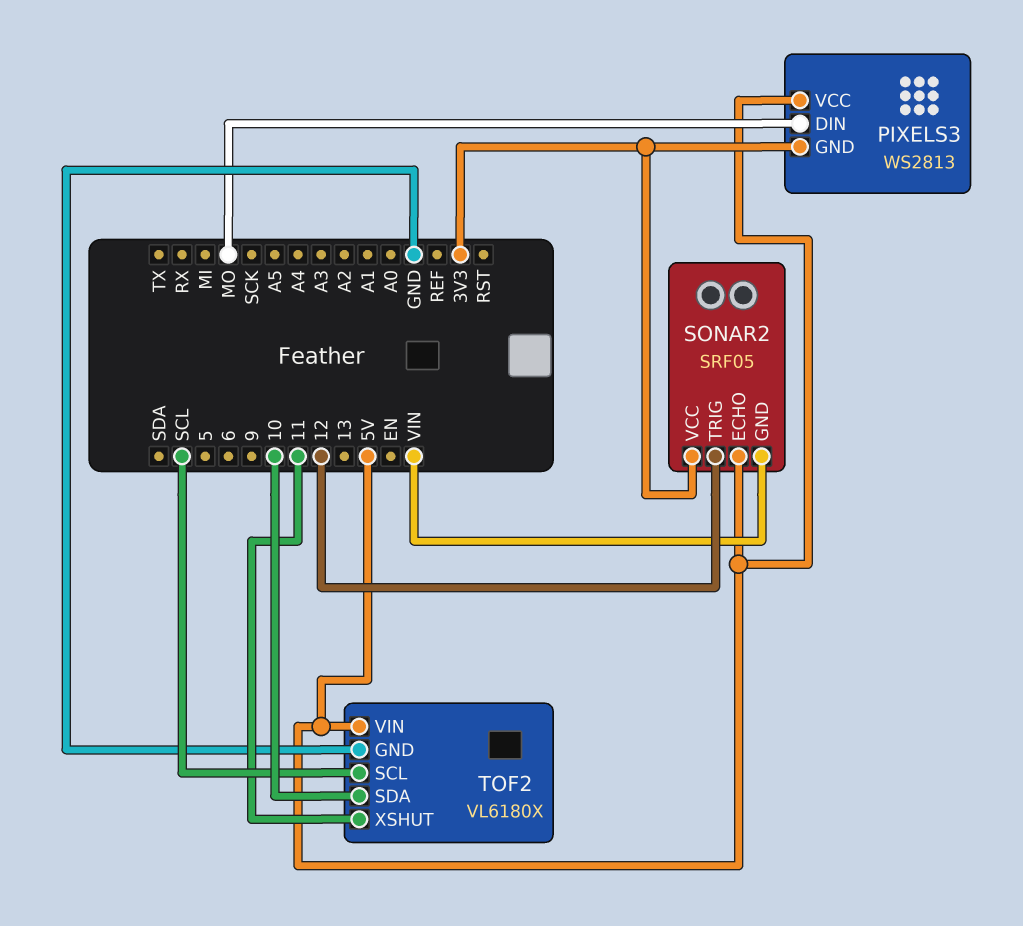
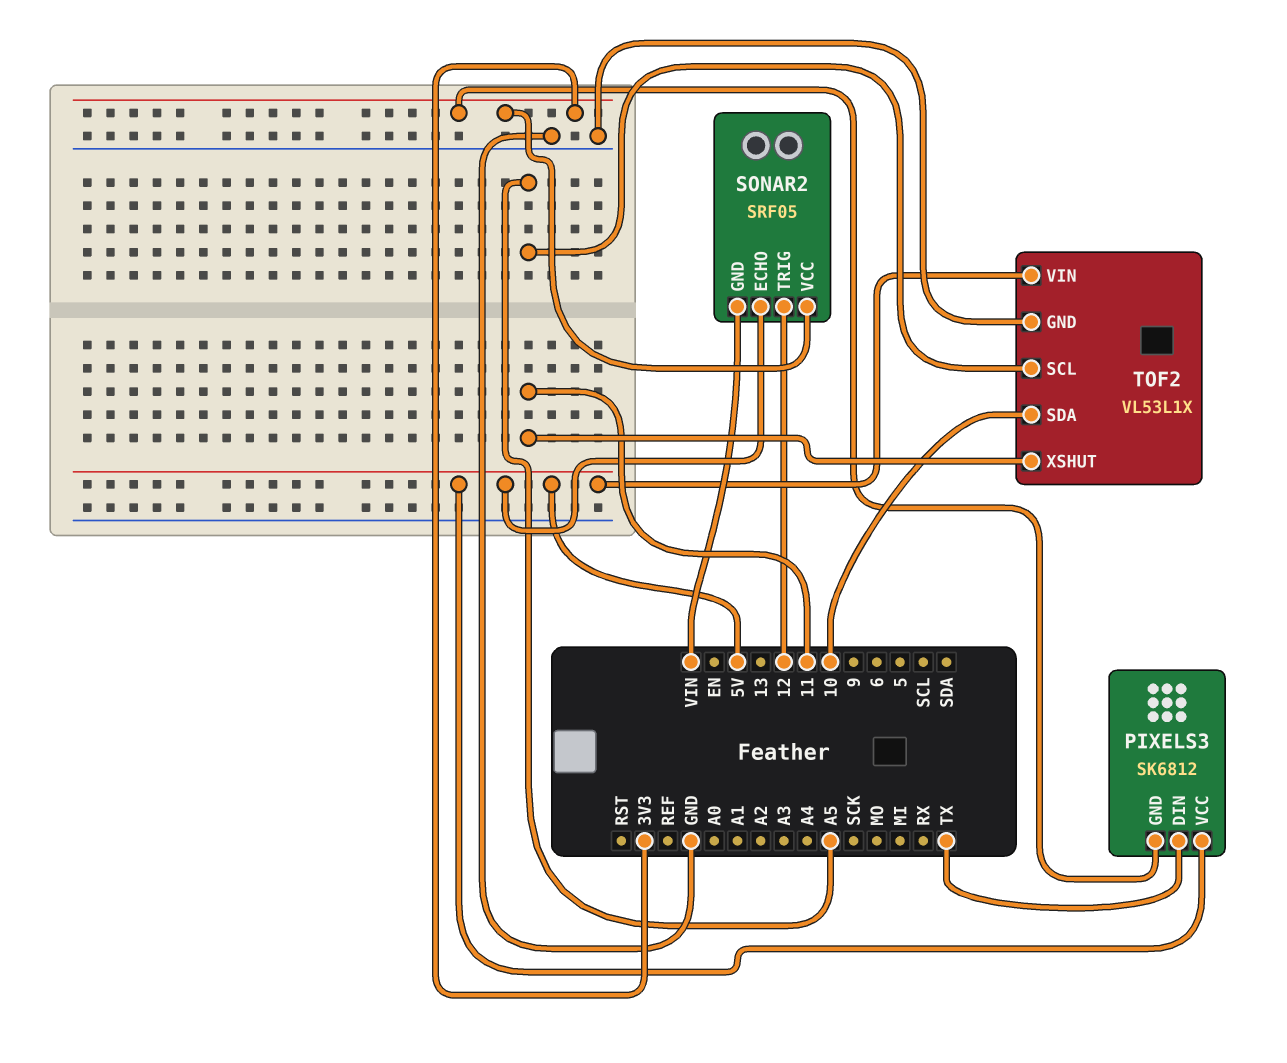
PIXELS3: WS2813 -> SK6812
PIXELS3 pin DIN: MO -> TX
TOF2: VL6180X -> VL53L1X
TOF2 pin SCL: SCL -> A5

